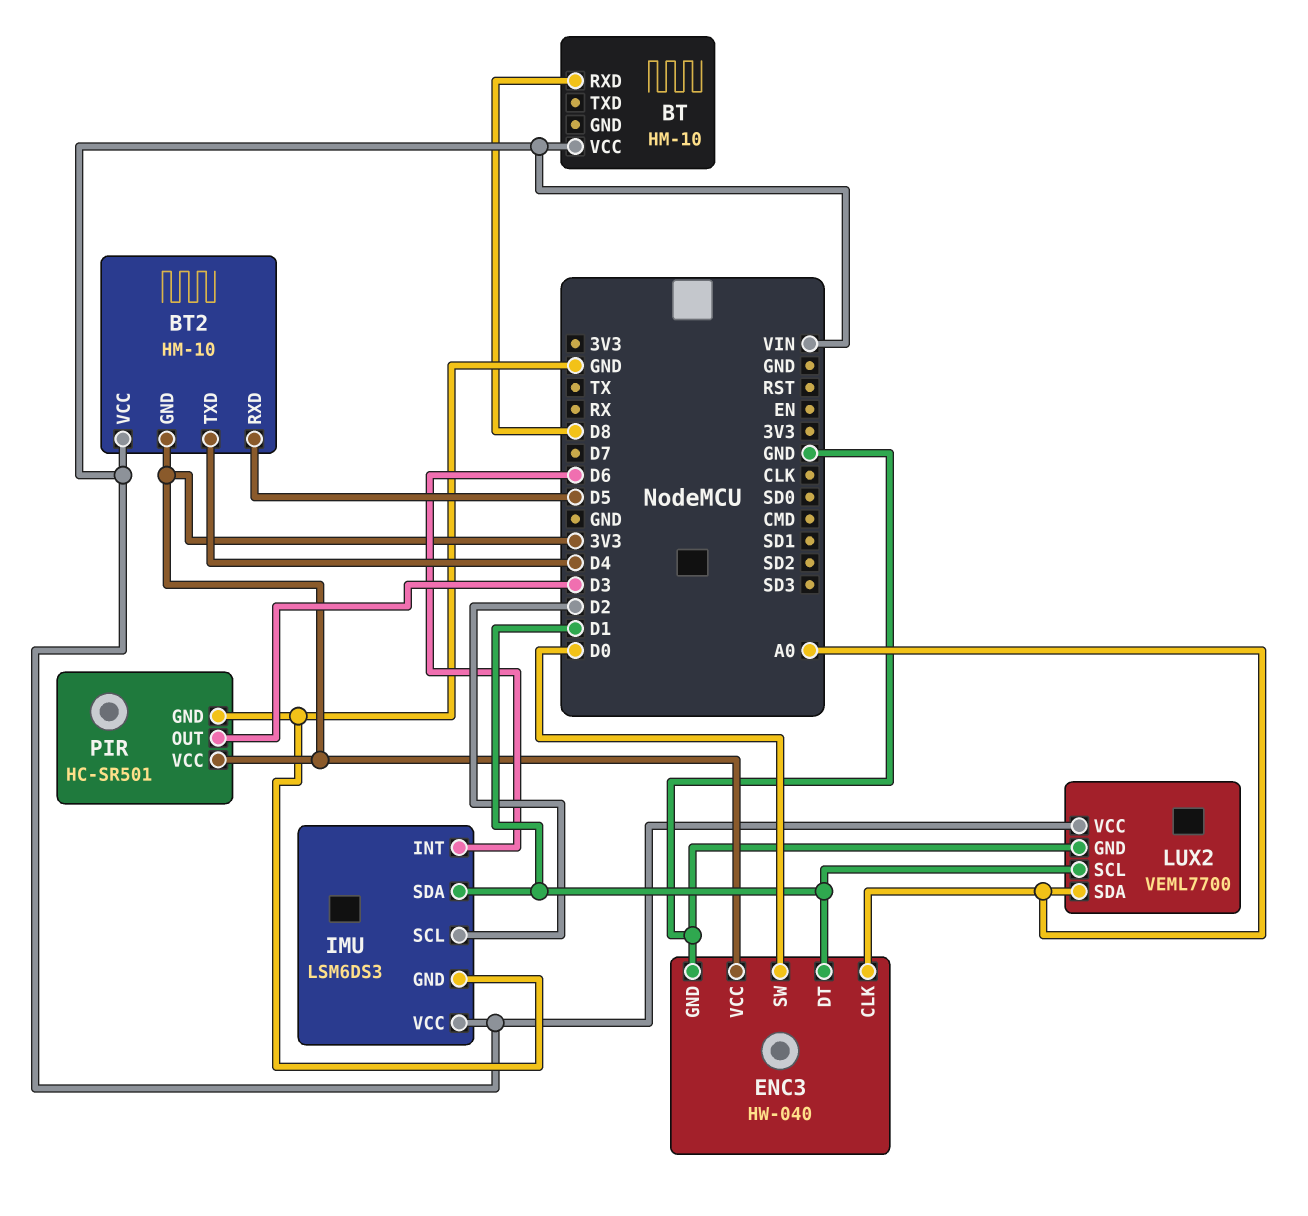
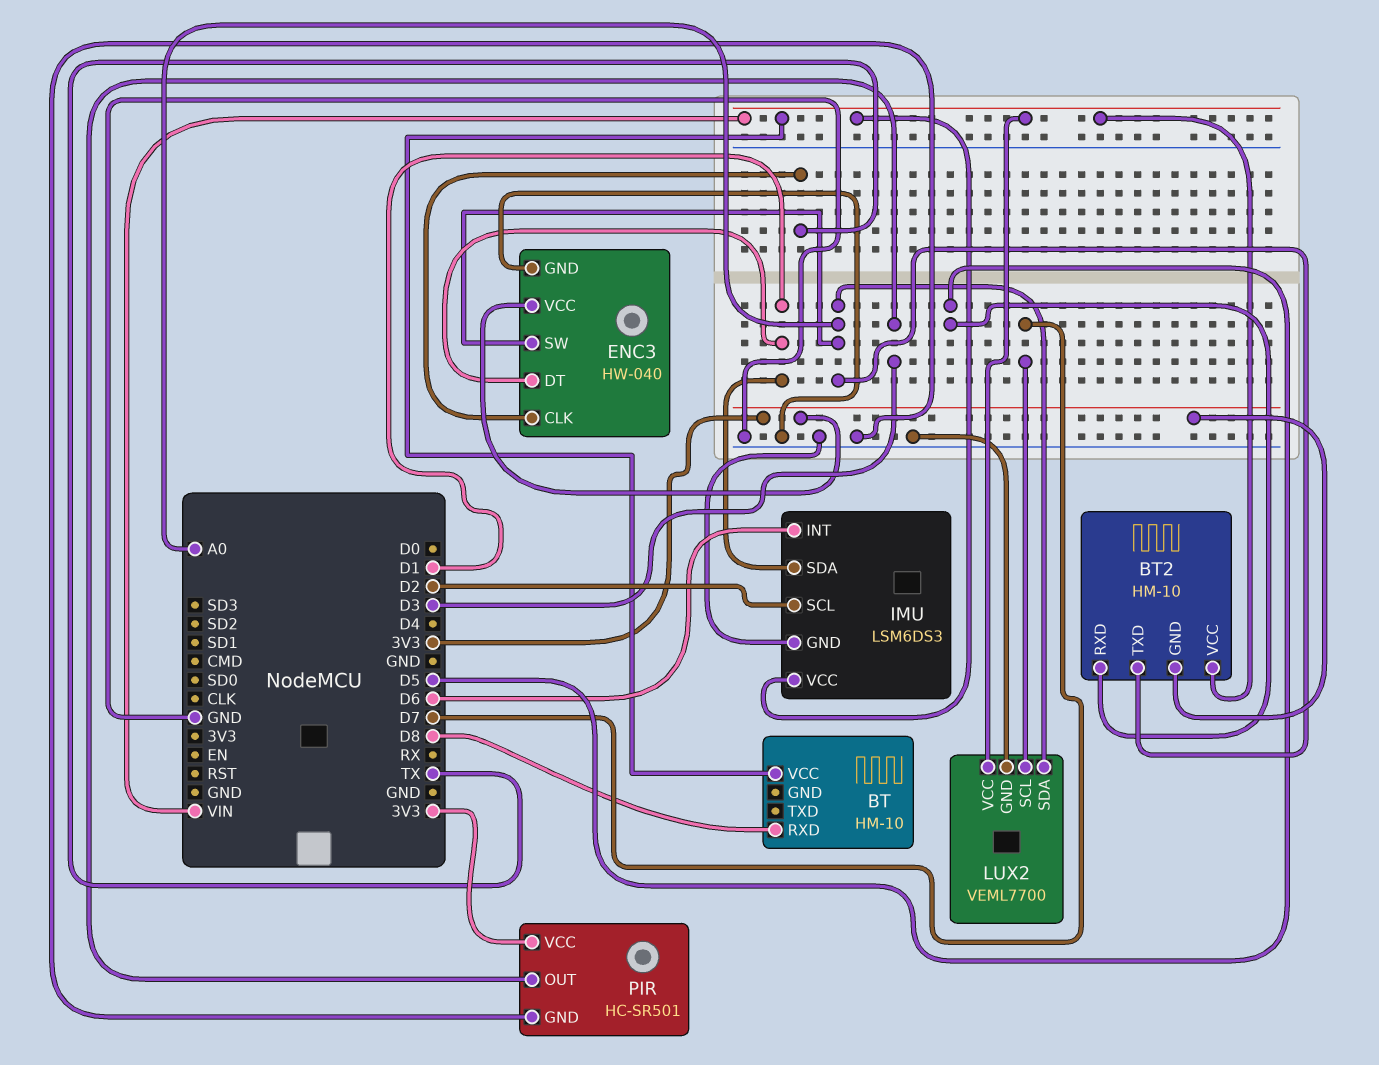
BT2 pin TXD: D4 -> A0
ENC3 pin CLK: A0 -> TX
ENC3 pin SW: D0 -> A0
LUX2 pin SCL: D1 -> D7

